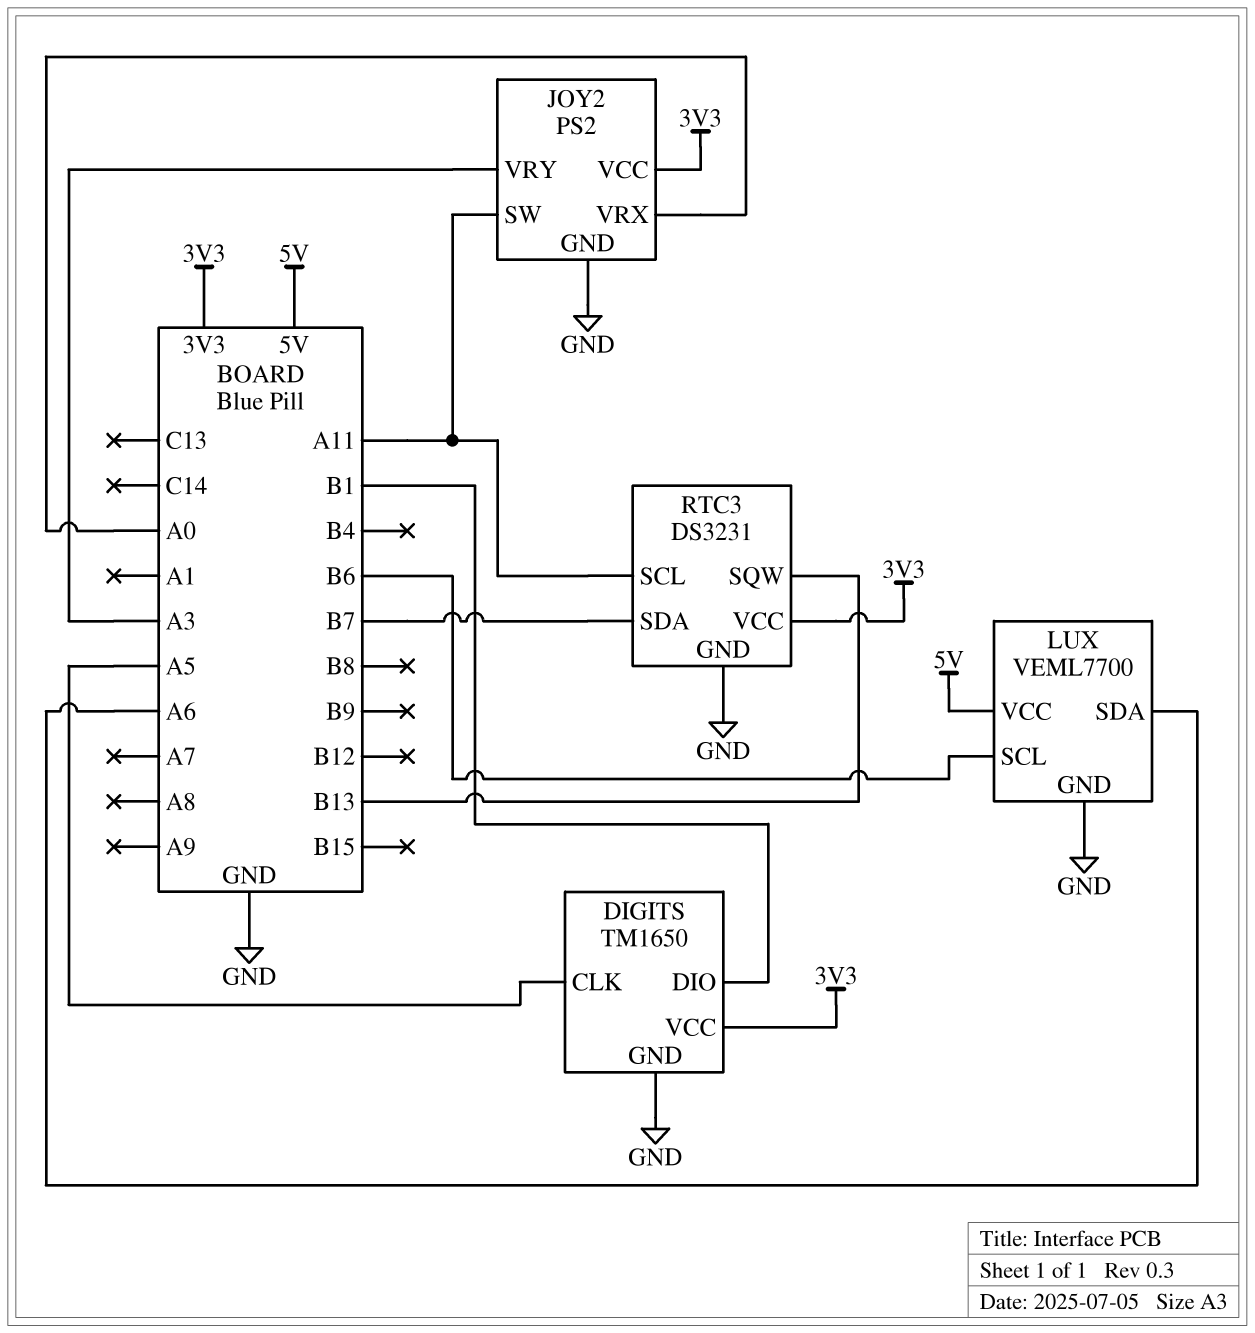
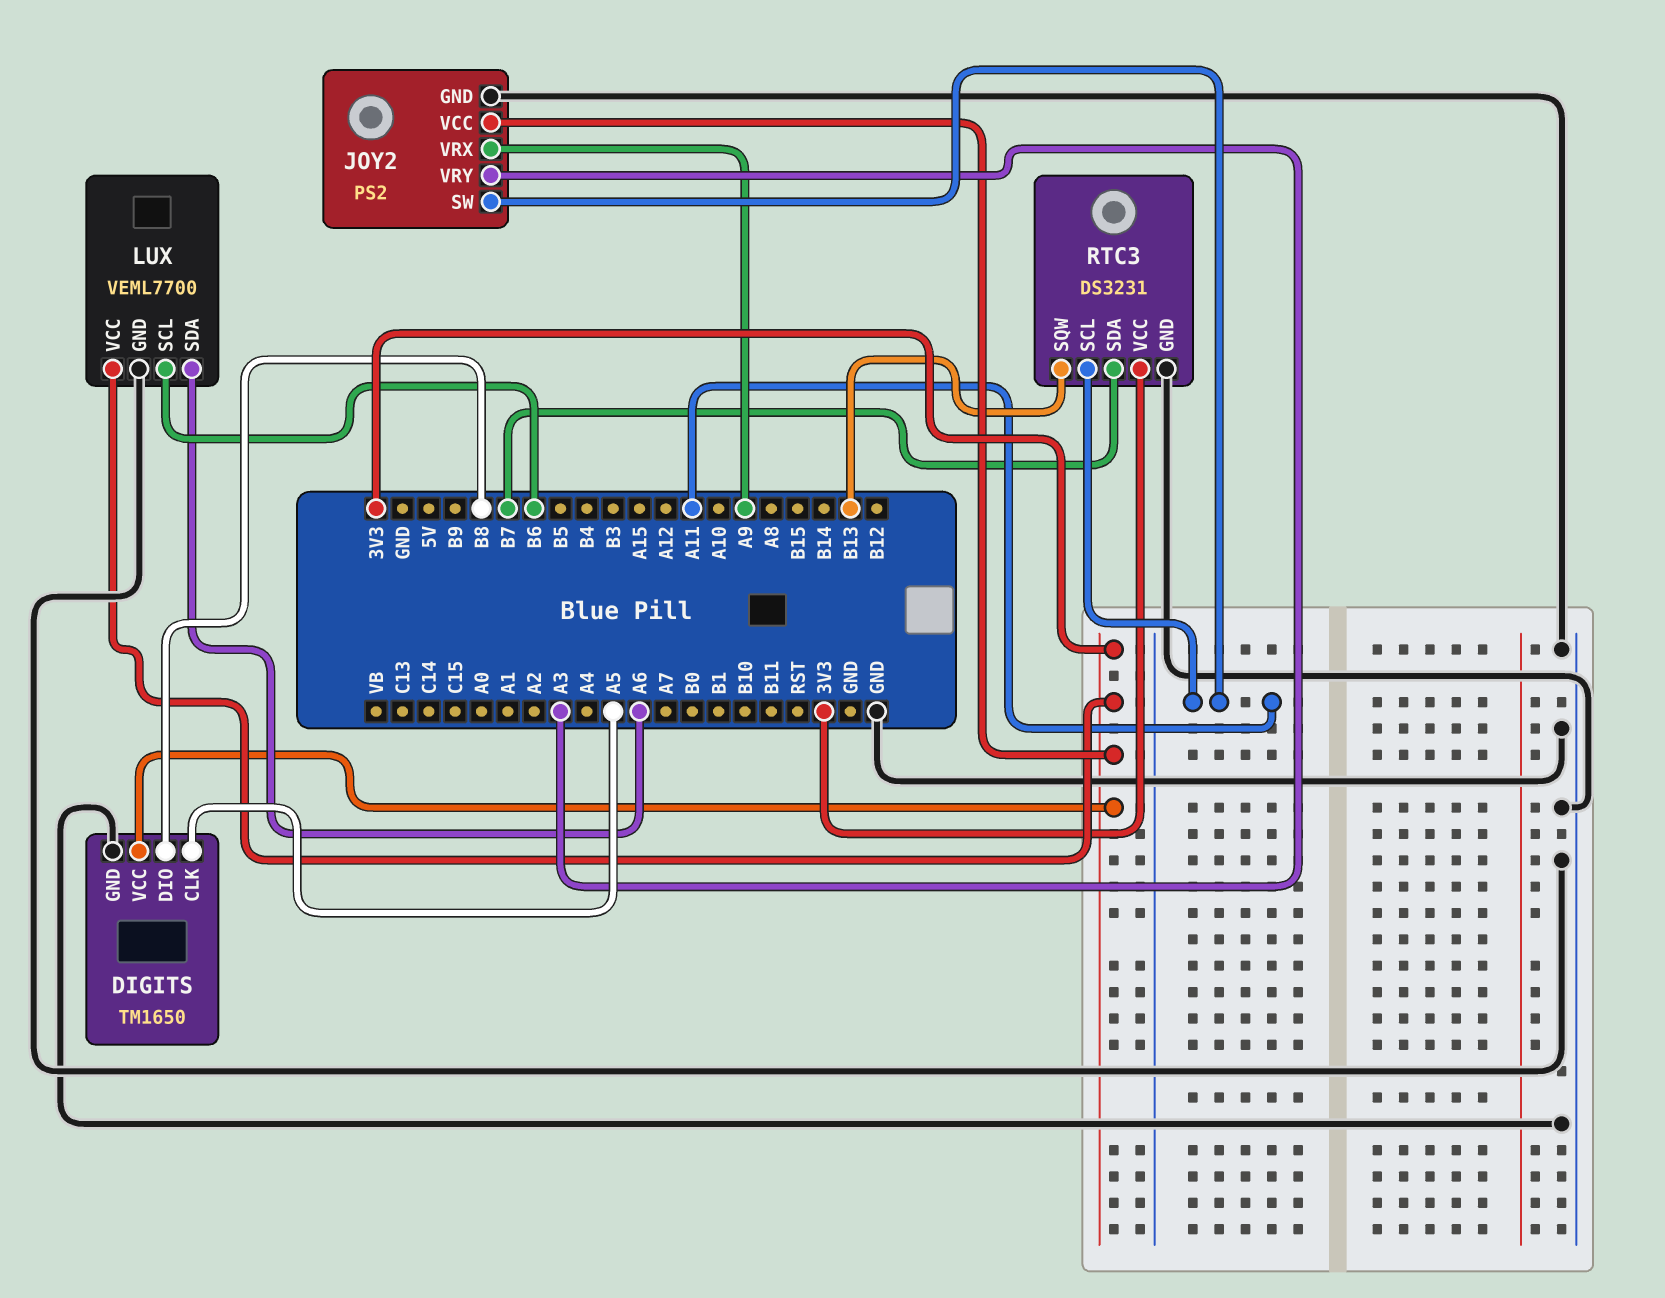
DIGITS pin DIO: B1 -> B8
JOY2 pin VRX: A0 -> A9
LUX pin VCC: 5V -> 3V3

